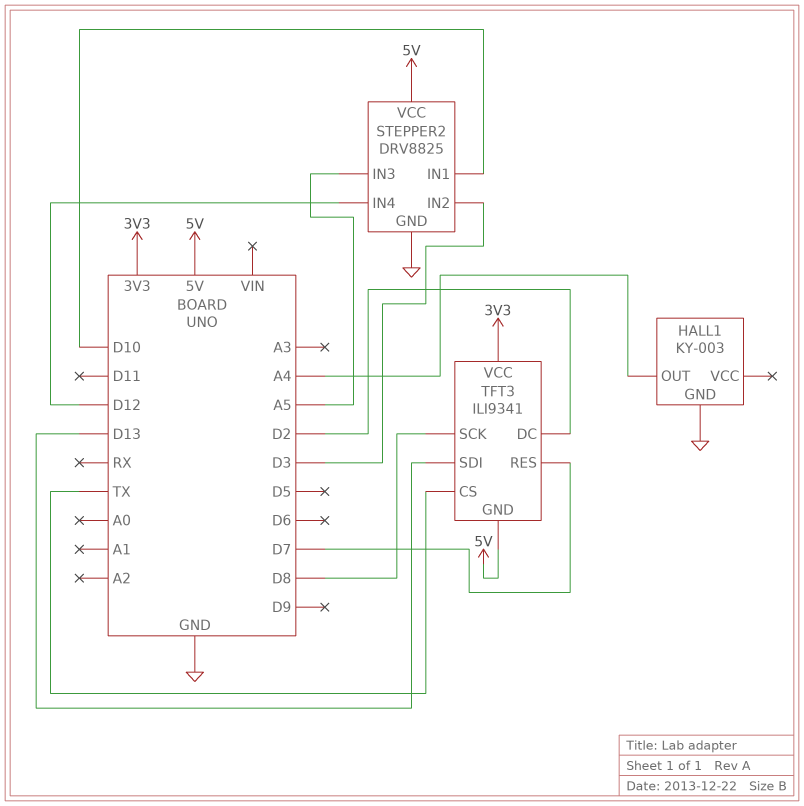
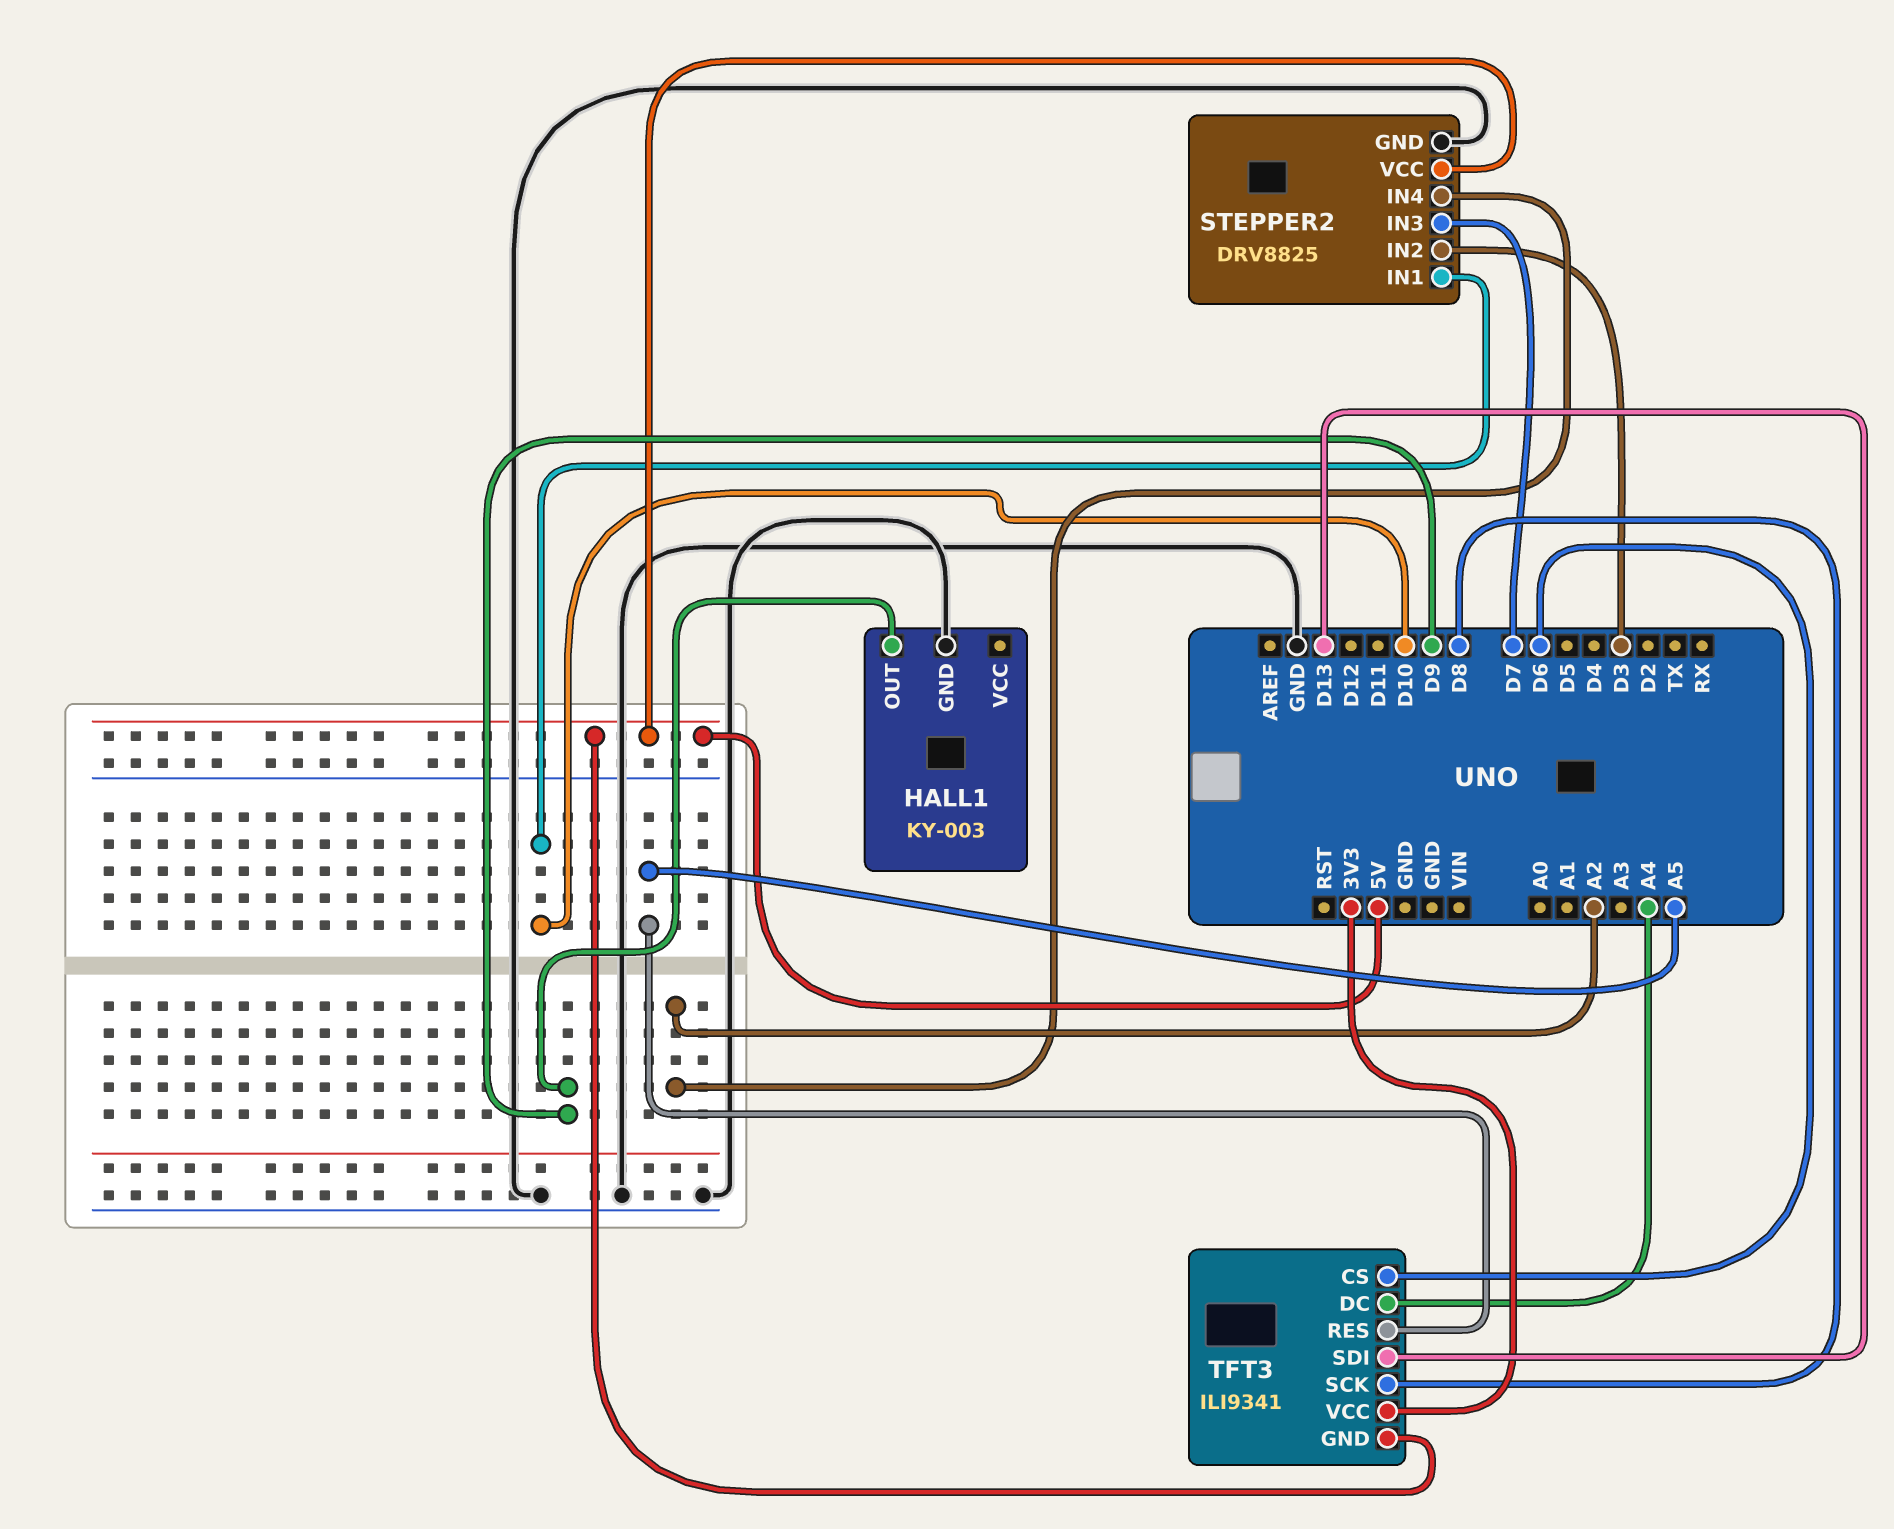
HALL1 pin OUT: A4 -> D9
STEPPER2 pin IN3: A5 -> D7
STEPPER2 pin IN4: D12 -> A2
TFT3 pin CS: TX -> D6
TFT3 pin DC: D2 -> A4
TFT3 pin RES: D7 -> A5

